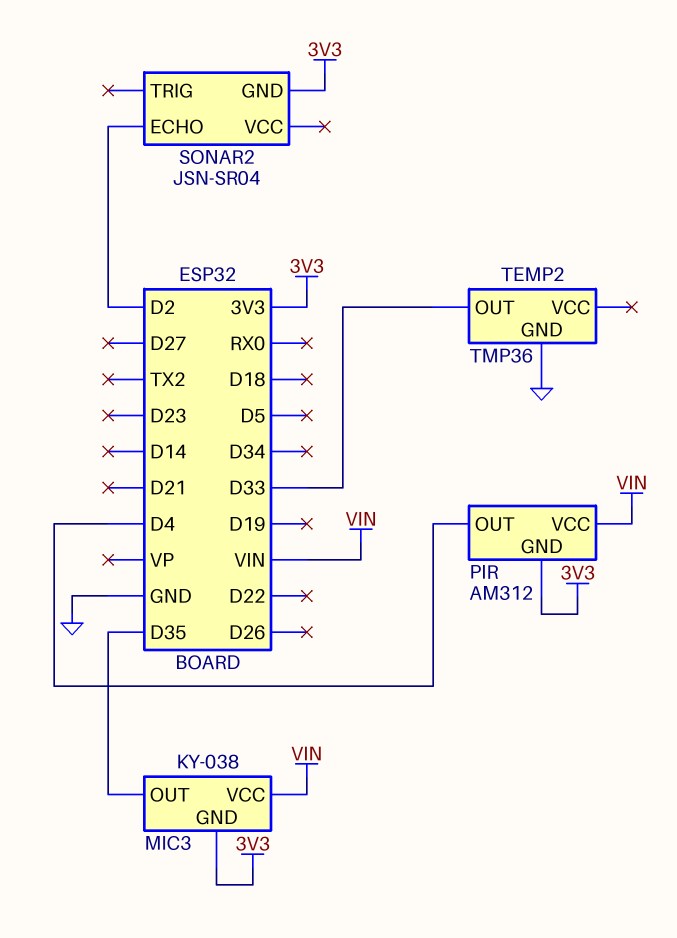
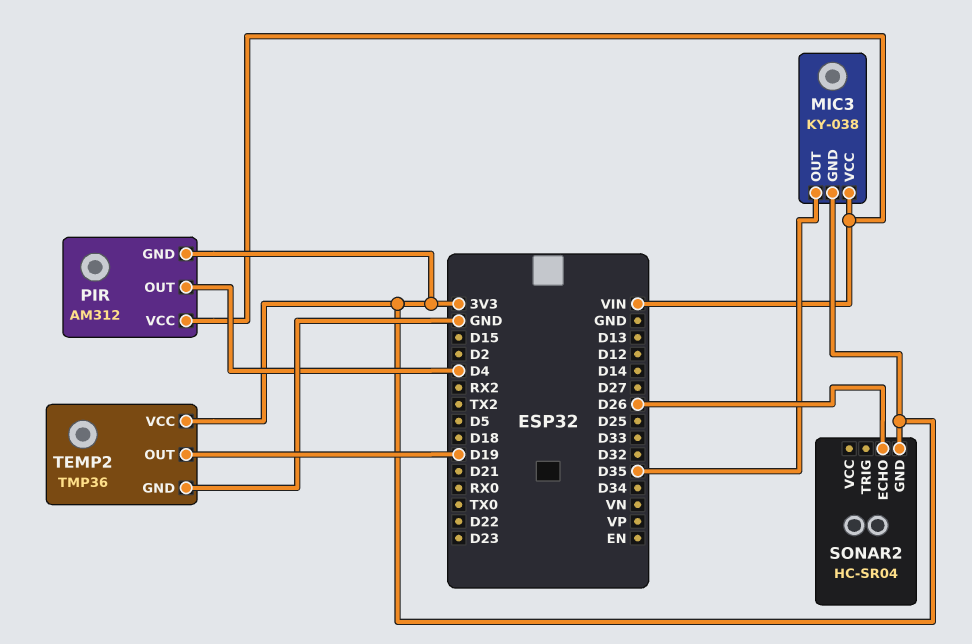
SONAR2: JSN-SR04 -> HC-SR04
SONAR2 pin ECHO: D2 -> D26
TEMP2 pin OUT: D33 -> D19
TEMP2 pin VCC: none -> 3V3

